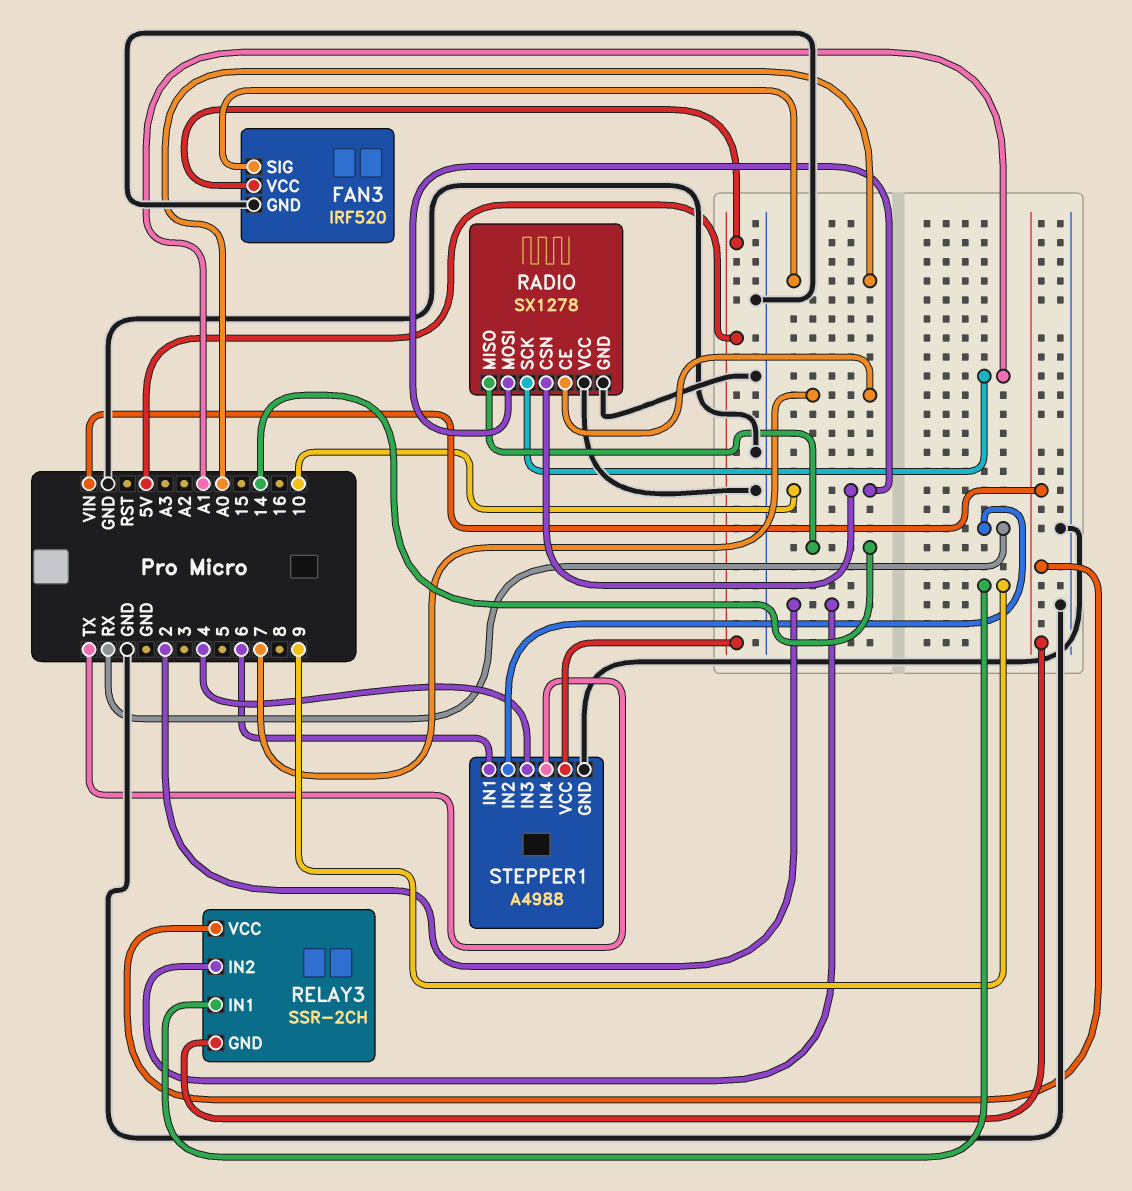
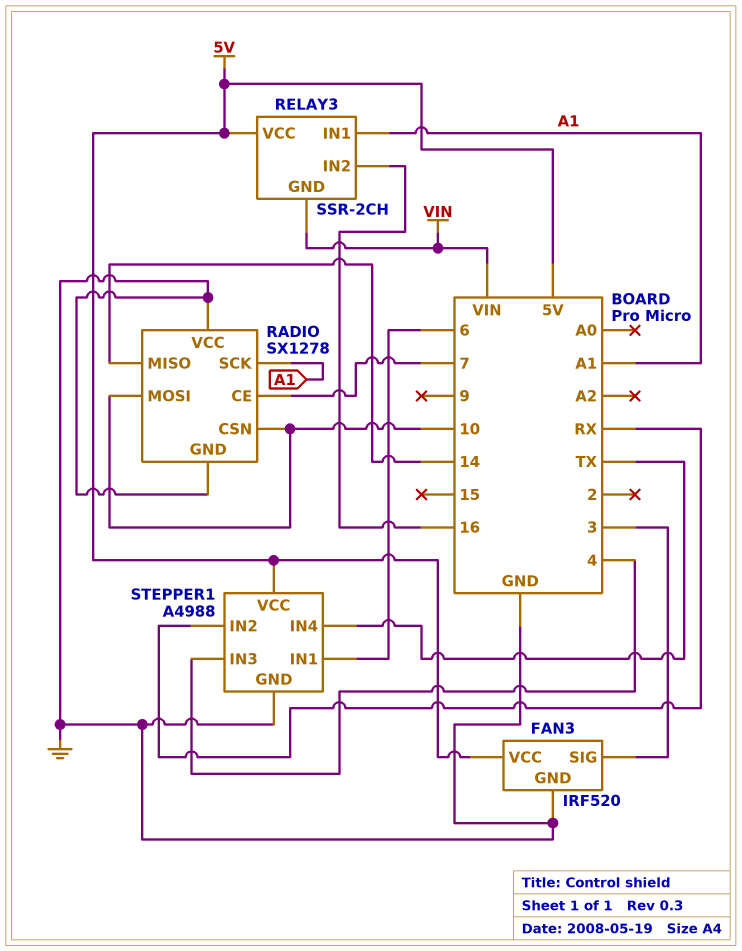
FAN3 pin SIG: A0 -> 3
RELAY3 pin IN1: 9 -> A1
RELAY3 pin IN2: 2 -> 16
RELAY3 pin VCC: VIN -> 5V

